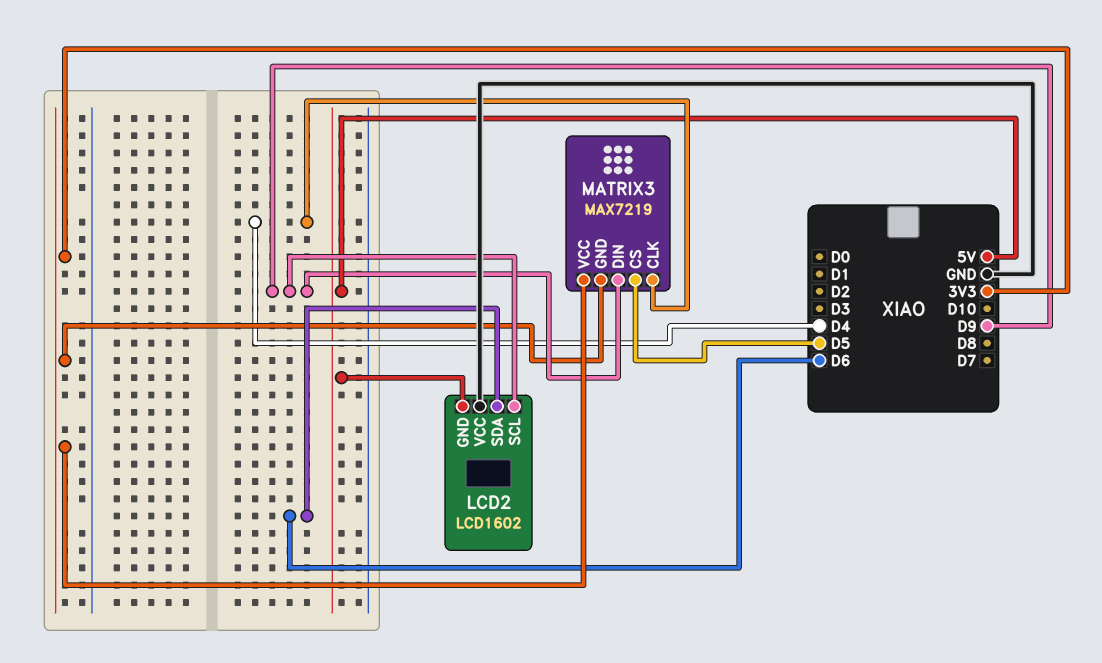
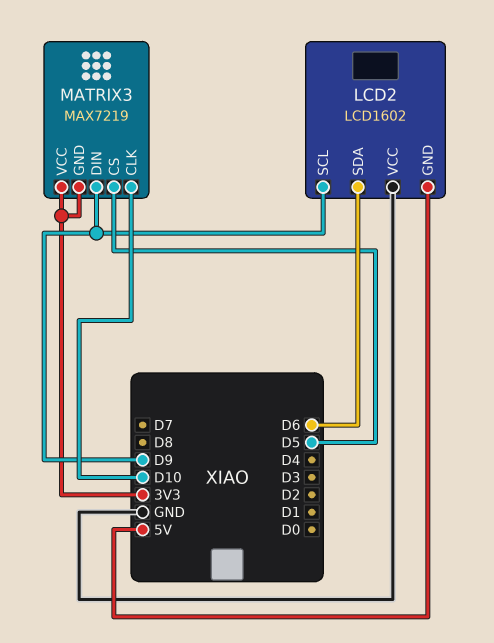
MATRIX3 pin CLK: D4 -> D10

